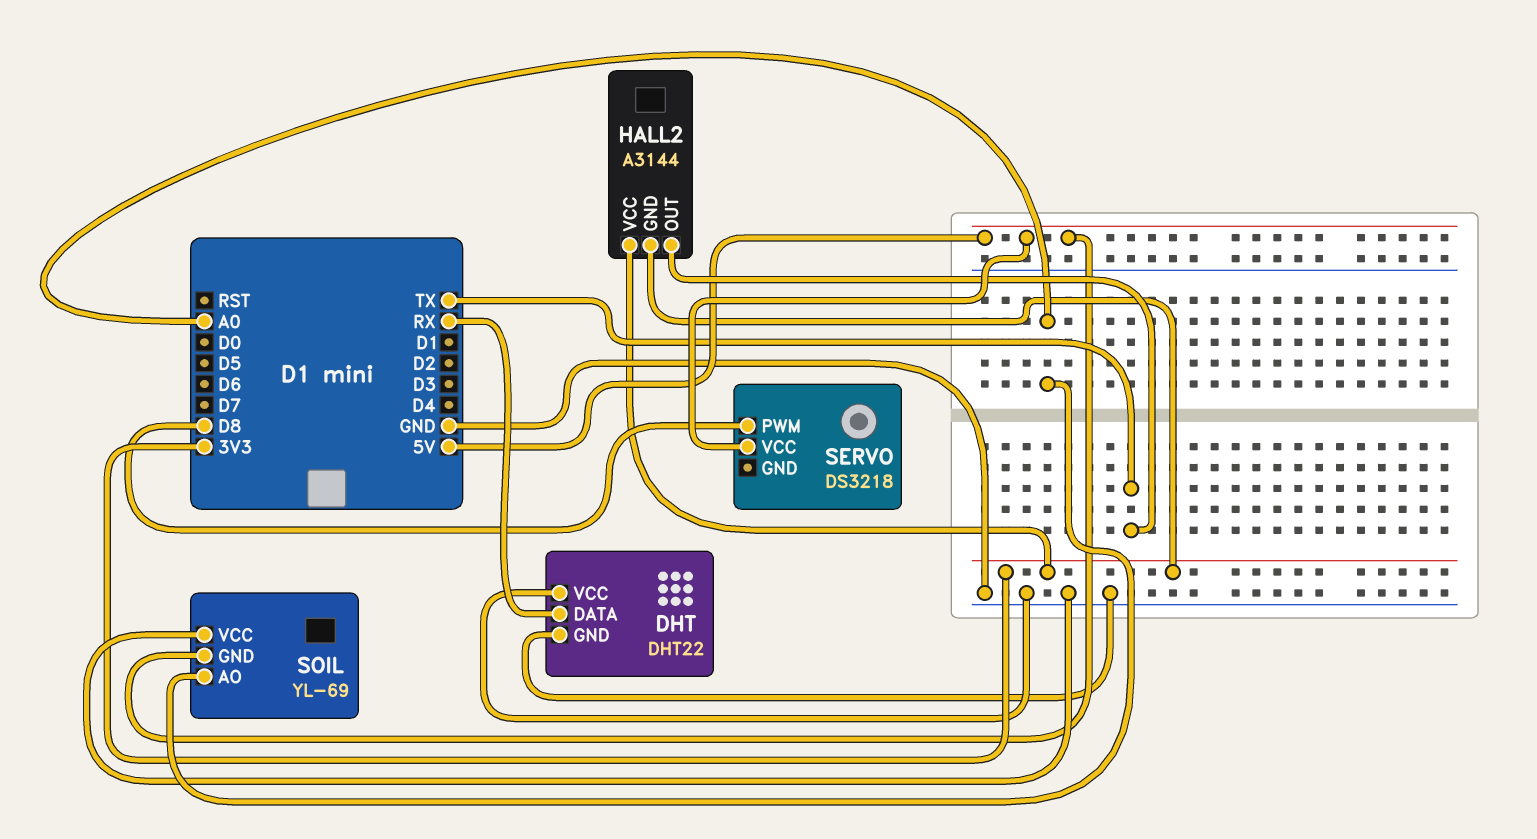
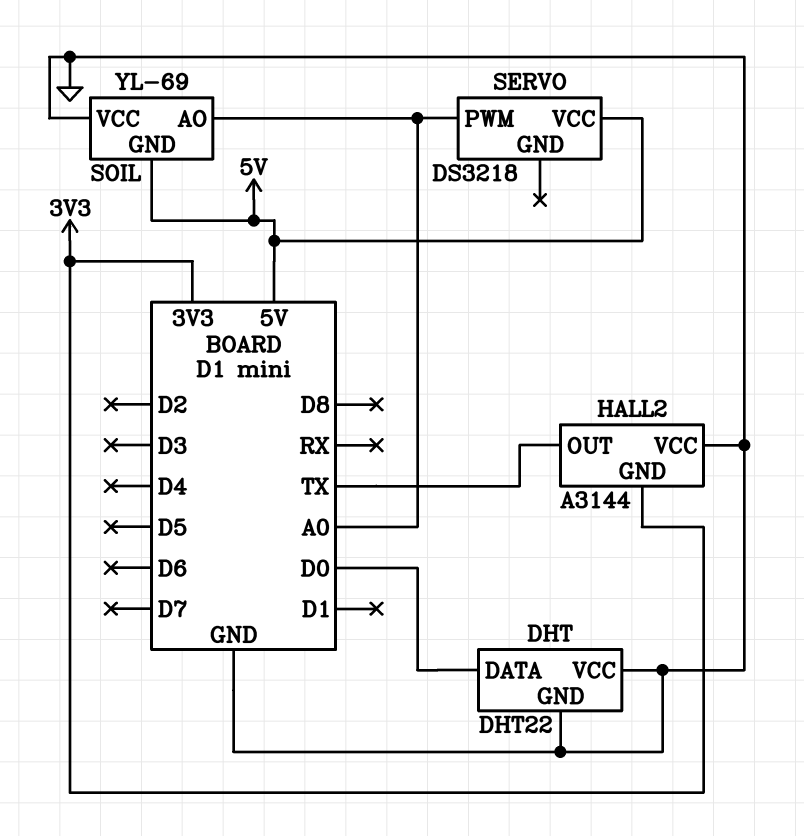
DHT pin DATA: RX -> D0
HALL2 pin VCC: 3V3 -> GND
SERVO pin PWM: D8 -> A0

